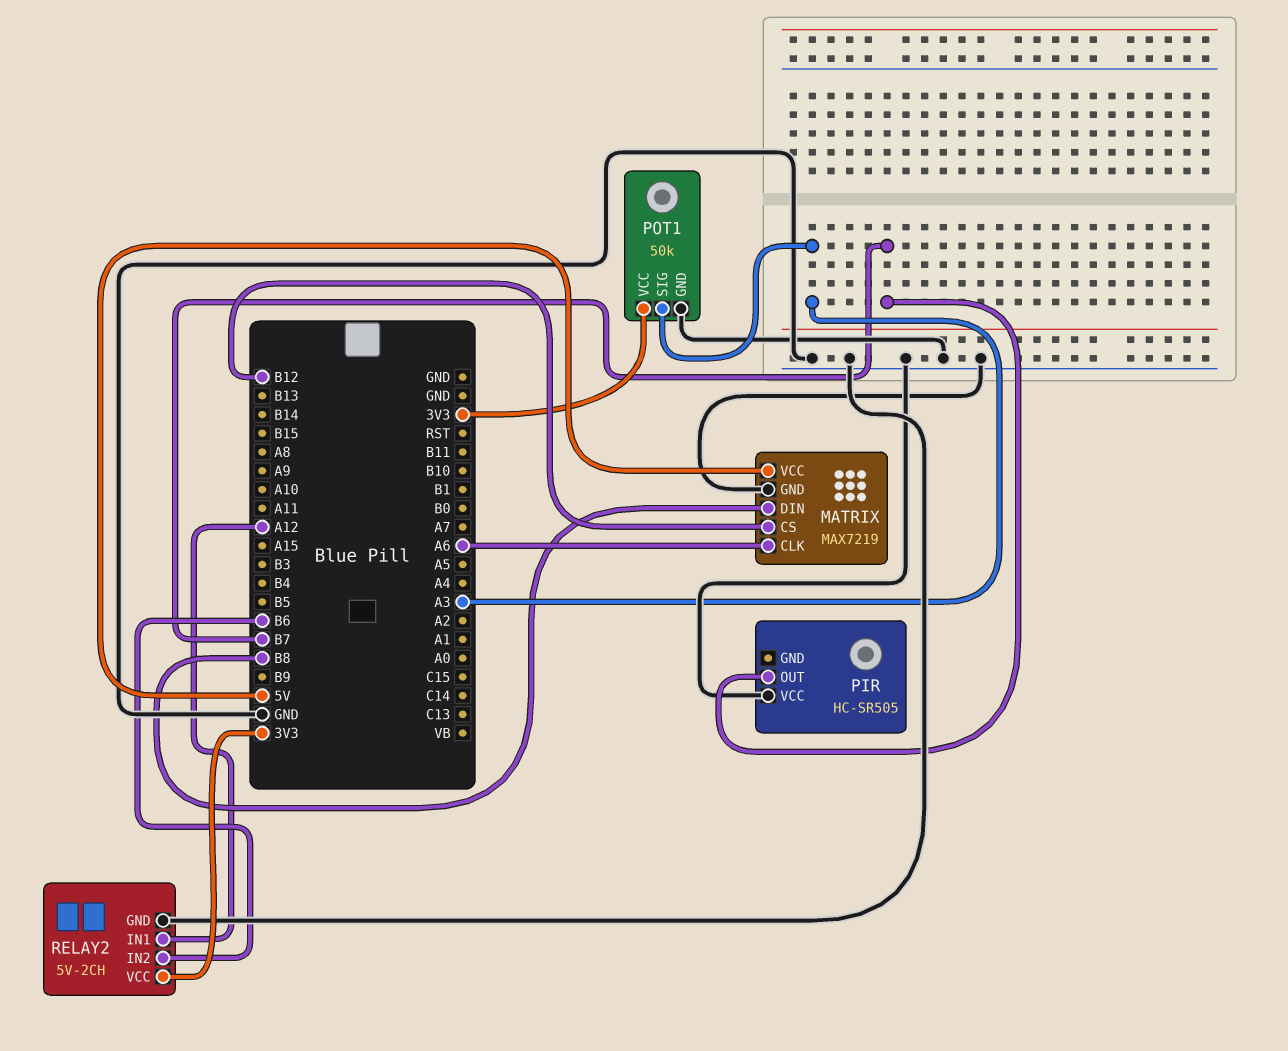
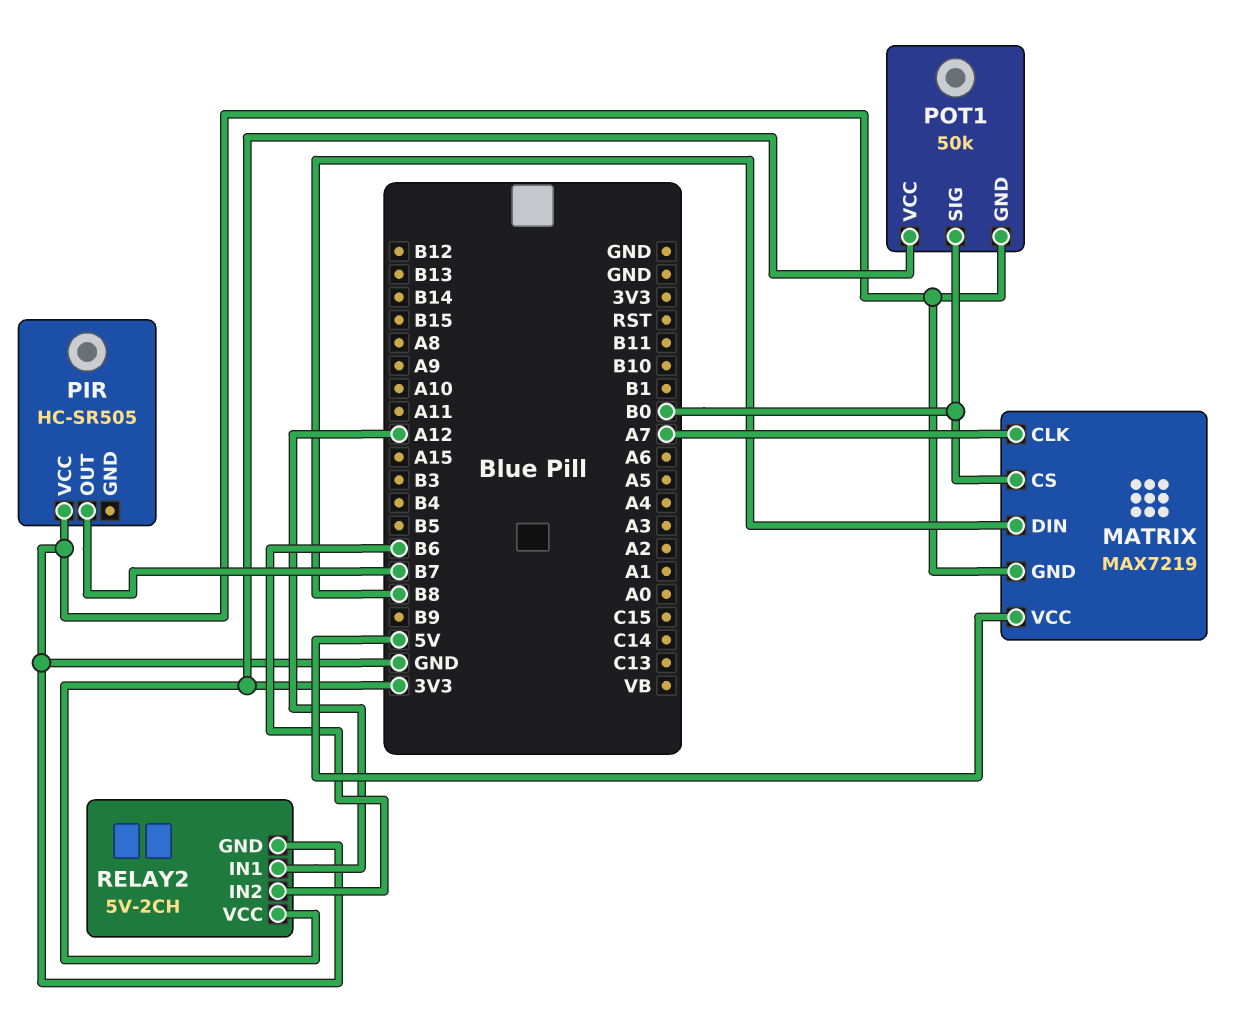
MATRIX pin CLK: A6 -> A7
MATRIX pin CS: B12 -> B0
POT1 pin SIG: A3 -> B0

